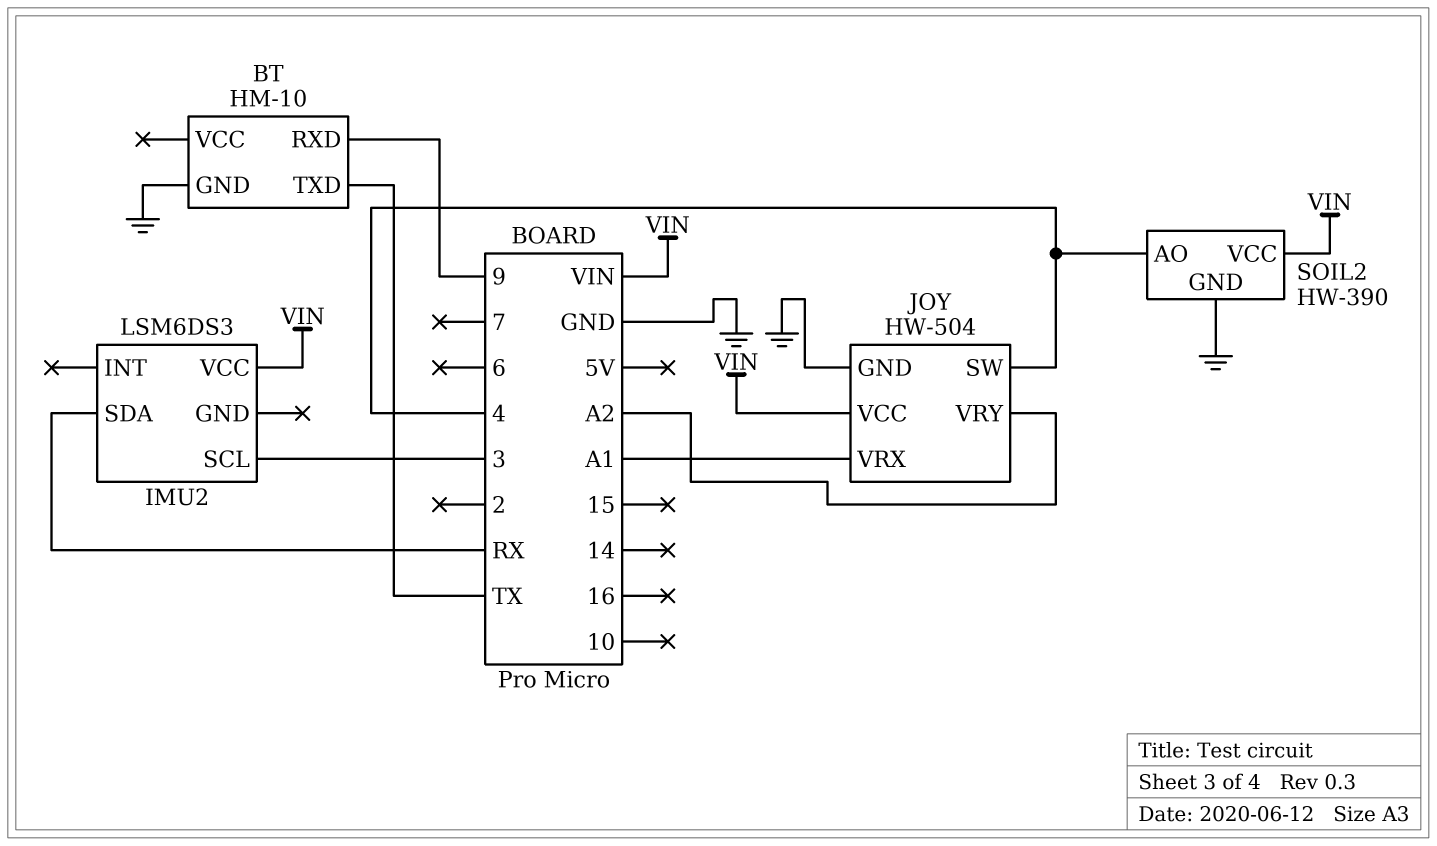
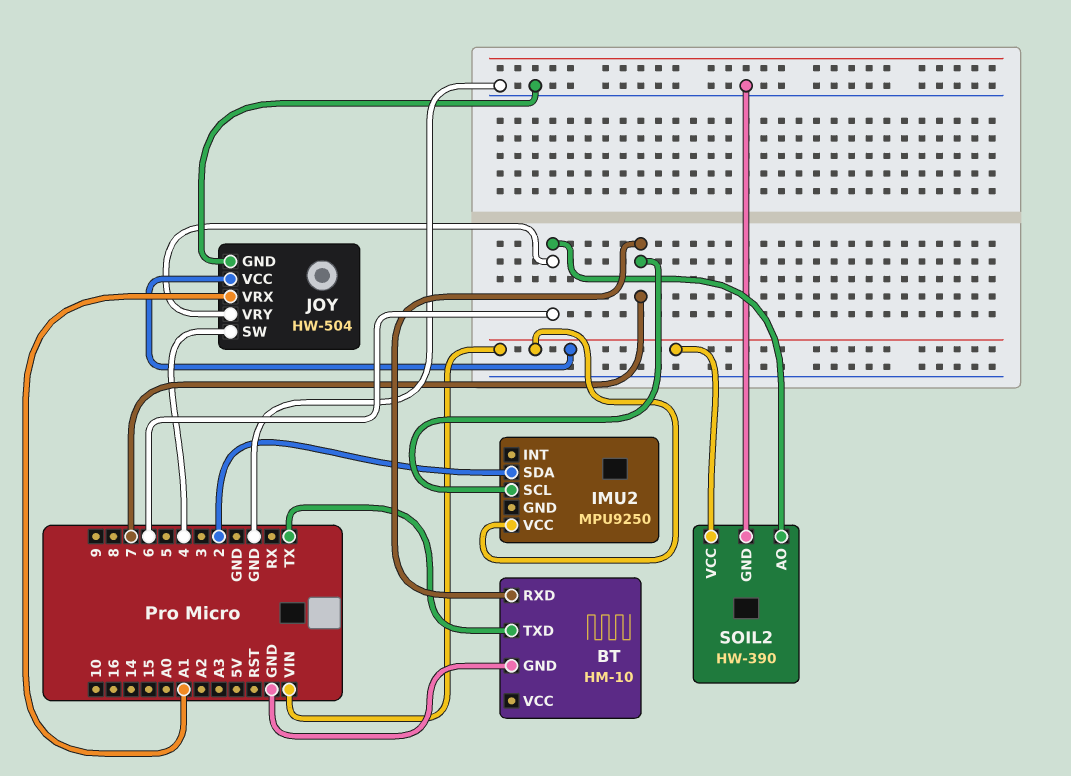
BT pin RXD: 9 -> 7
IMU2: LSM6DS3 -> MPU9250
IMU2 pin SCL: 3 -> 7
IMU2 pin SDA: RX -> 2
JOY pin VRY: A2 -> 6
SOIL2 pin AO: 4 -> 6

